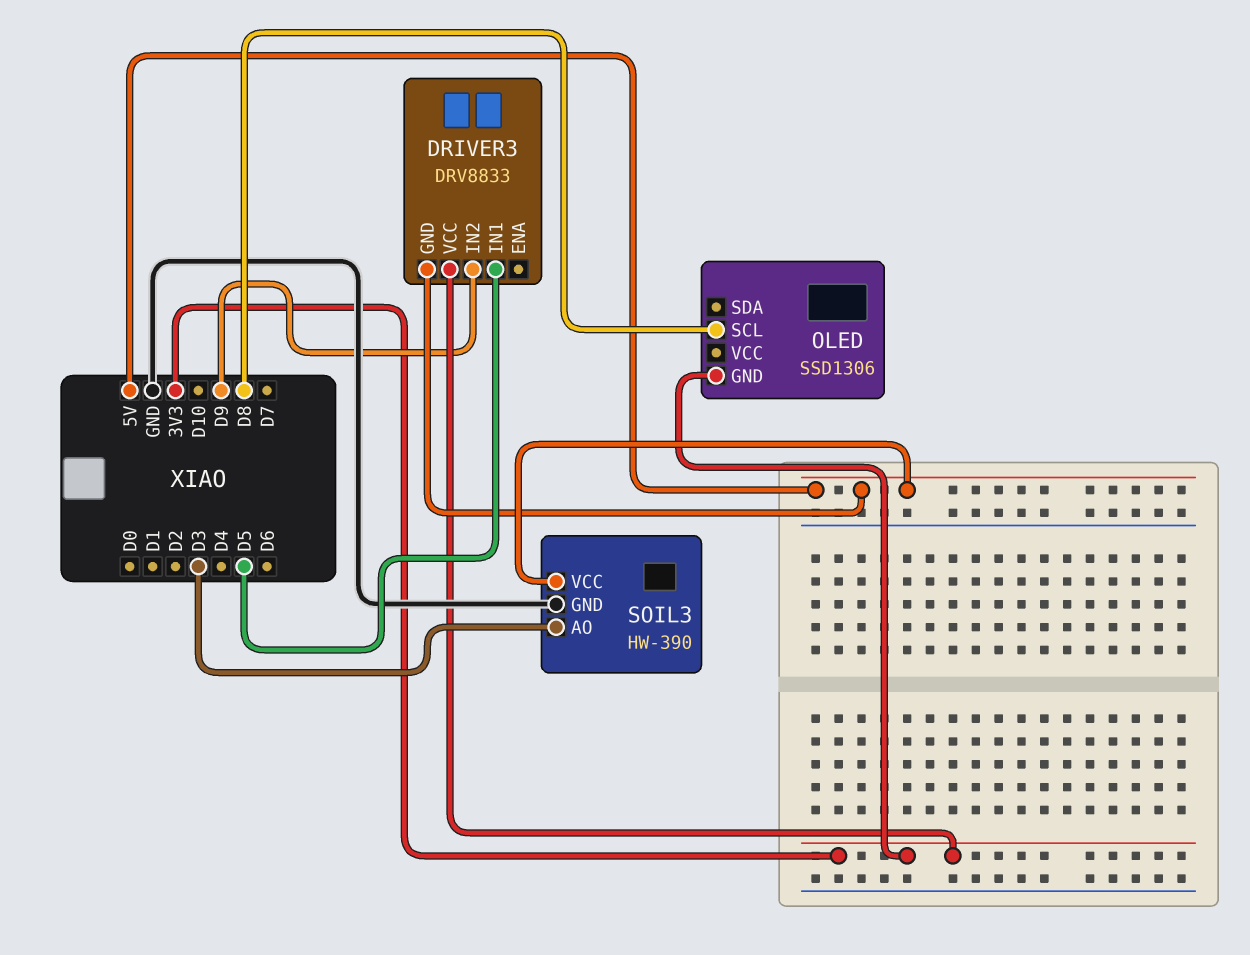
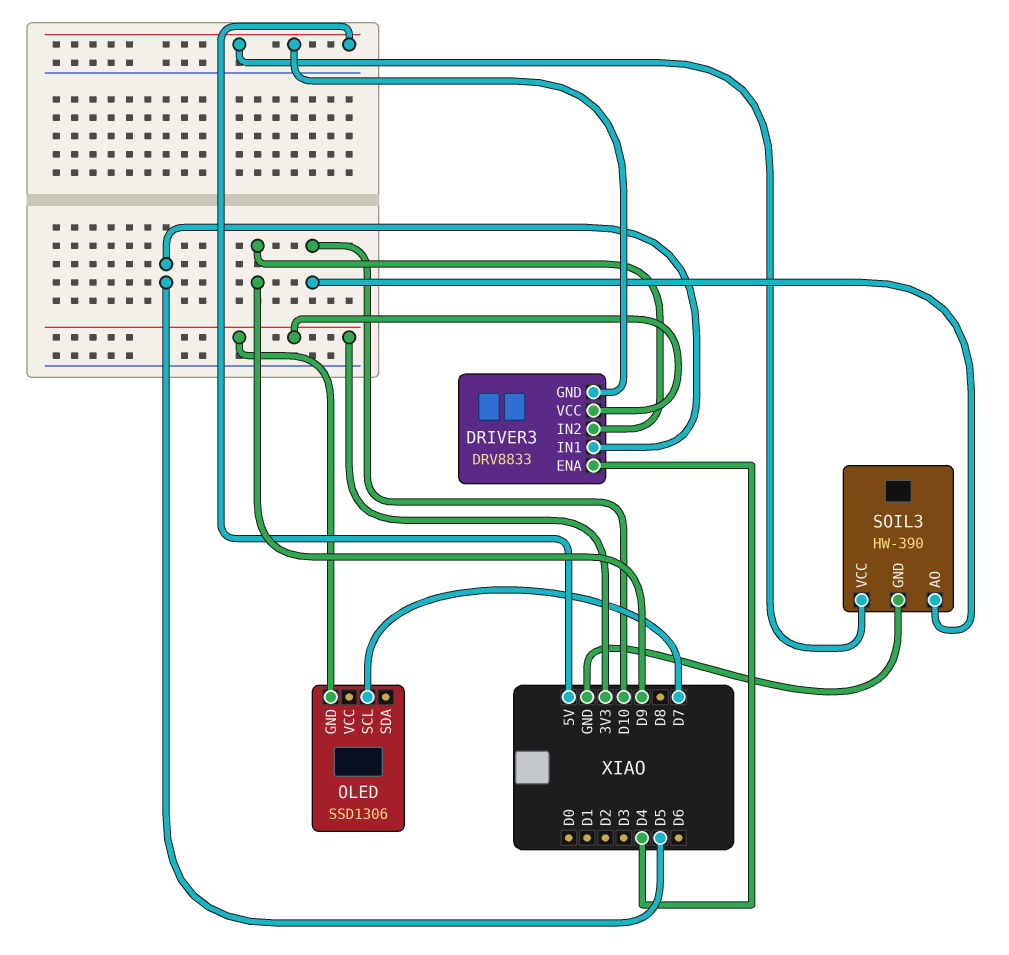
DRIVER3 pin ENA: none -> D4
OLED pin SCL: D8 -> D7
SOIL3 pin AO: D3 -> D10

